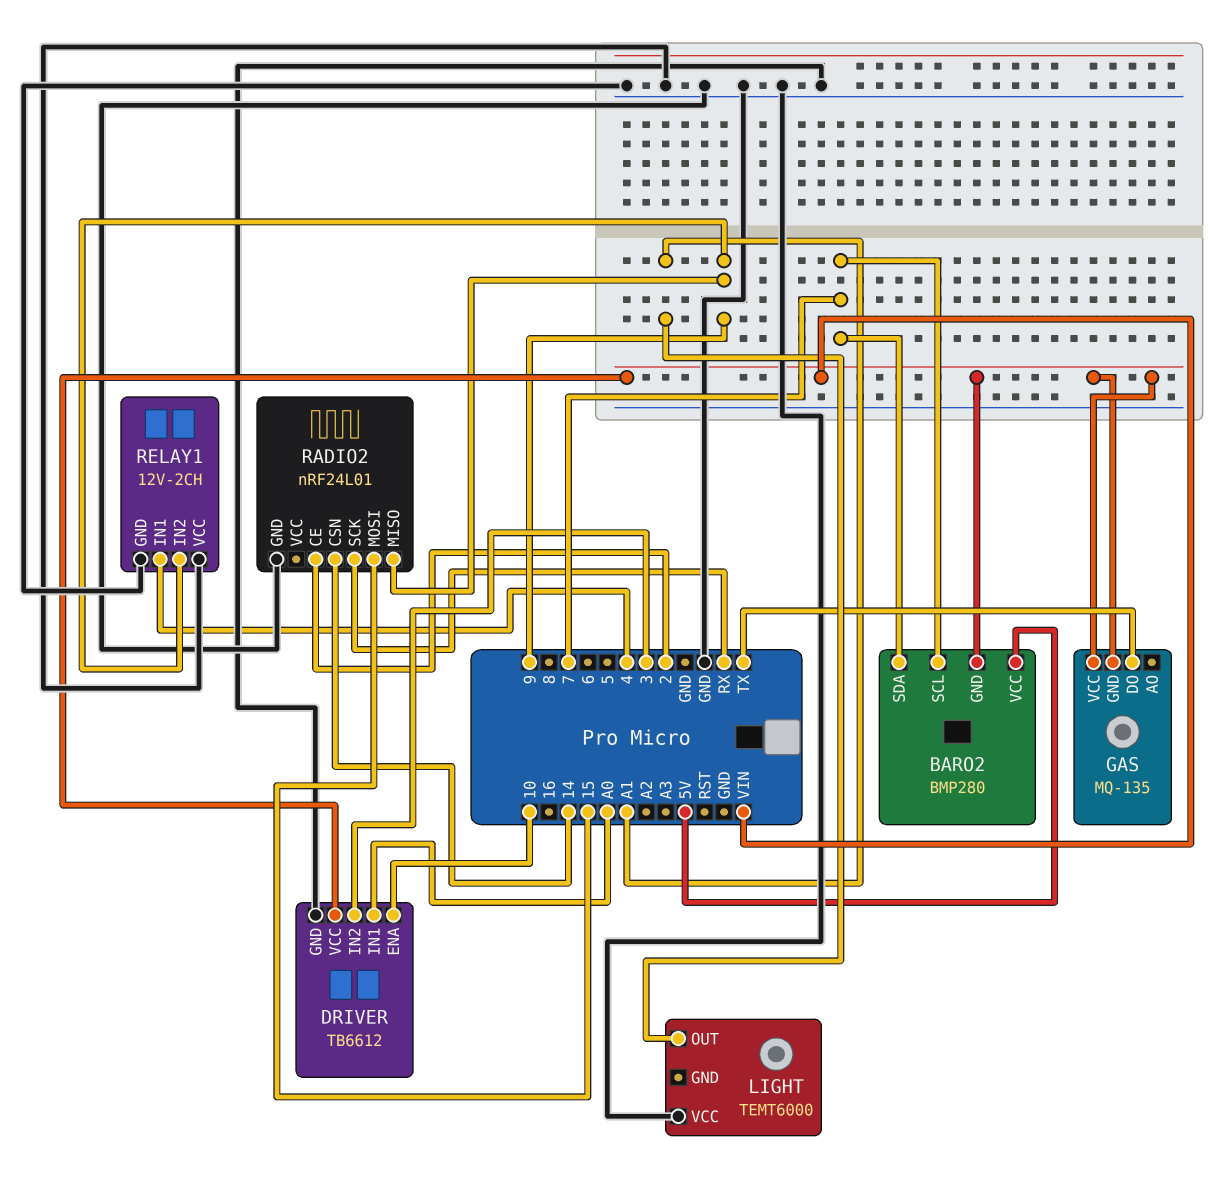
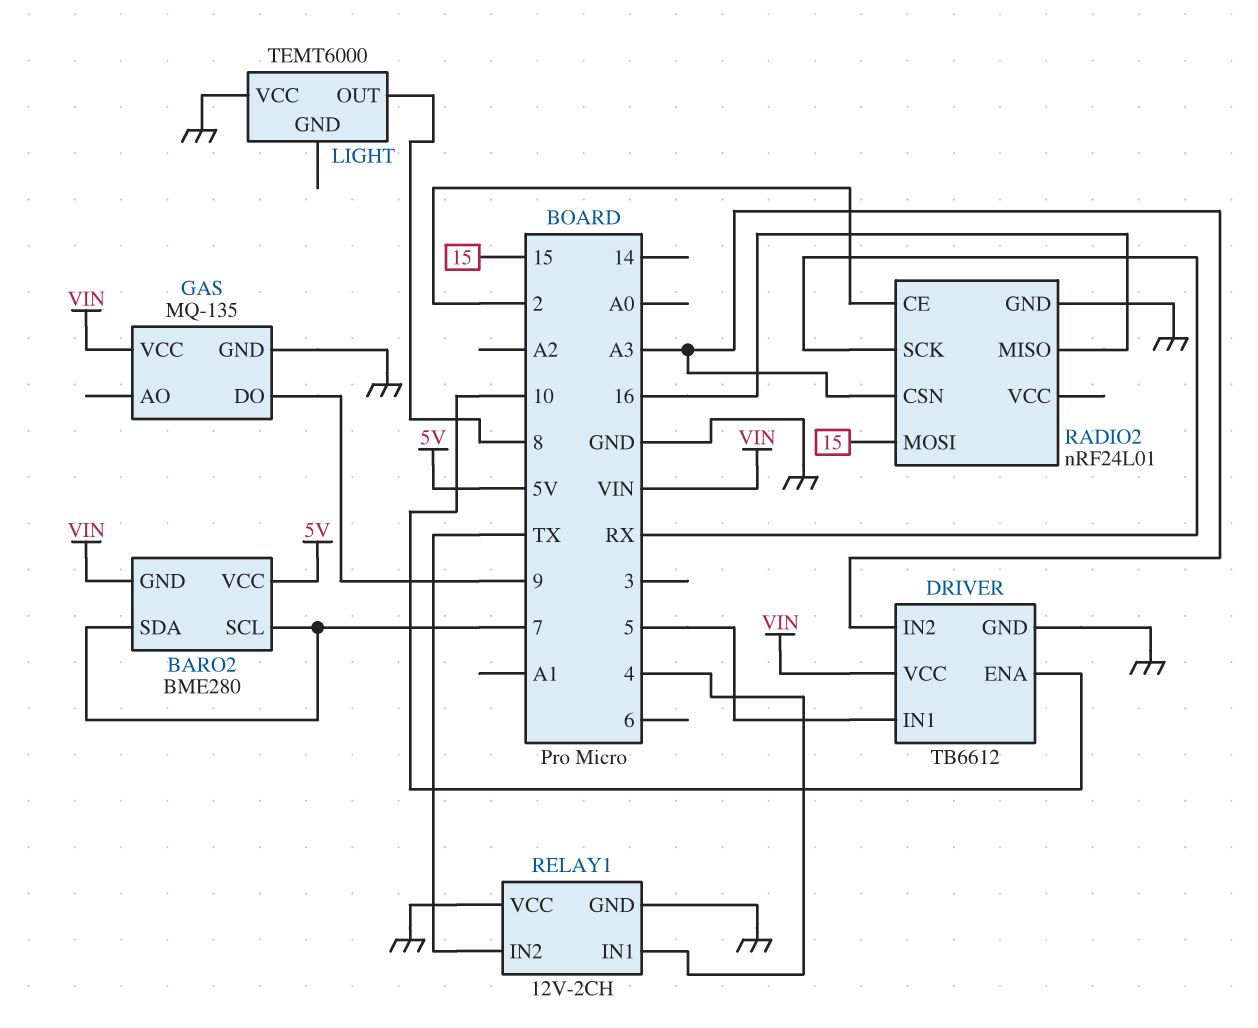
BARO2: BMP280 -> BME280
DRIVER pin IN1: A0 -> 5
DRIVER pin IN2: 3 -> A3
GAS pin DO: TX -> 9
GAS pin GND: VIN -> GND
LIGHT pin OUT: A1 -> 8
RADIO2 pin CSN: 14 -> A3
RADIO2 pin MISO: 9 -> 16
RELAY1 pin IN2: 9 -> TX

